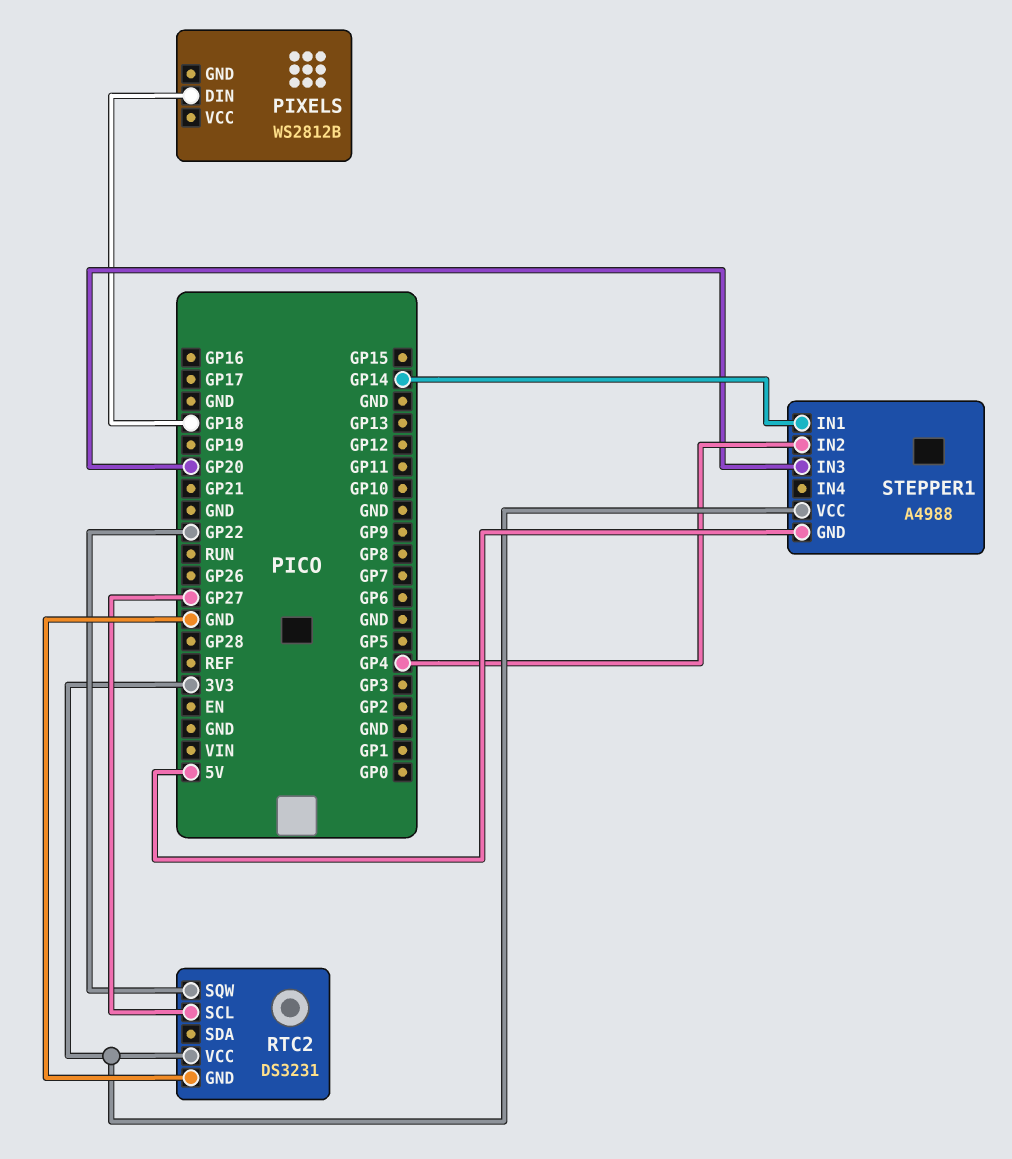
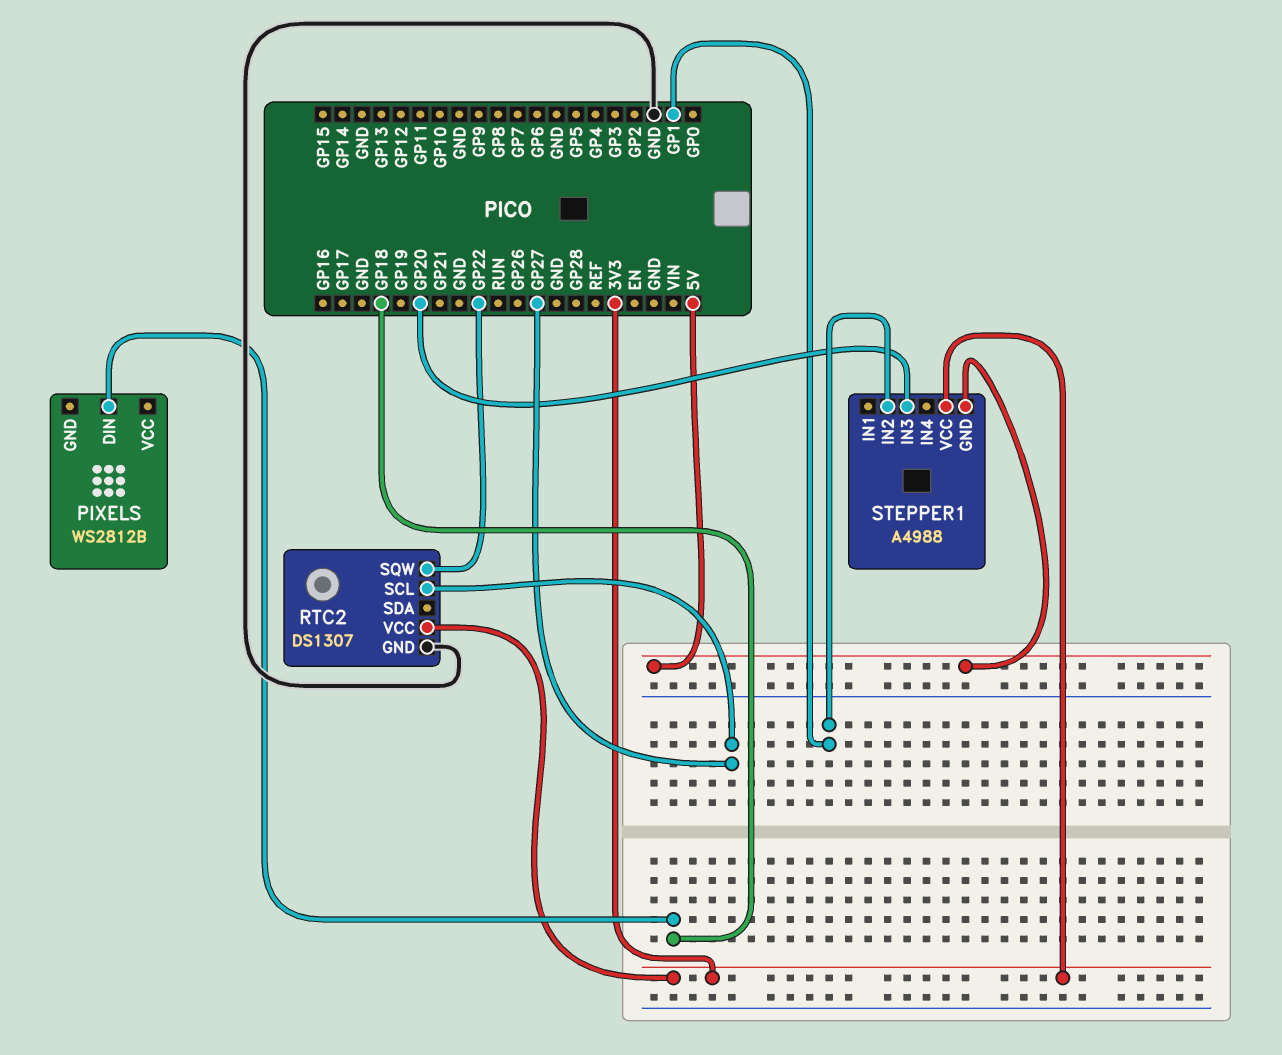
RTC2: DS3231 -> DS1307
STEPPER1 pin IN1: GP14 -> none
STEPPER1 pin IN2: GP4 -> GP1

